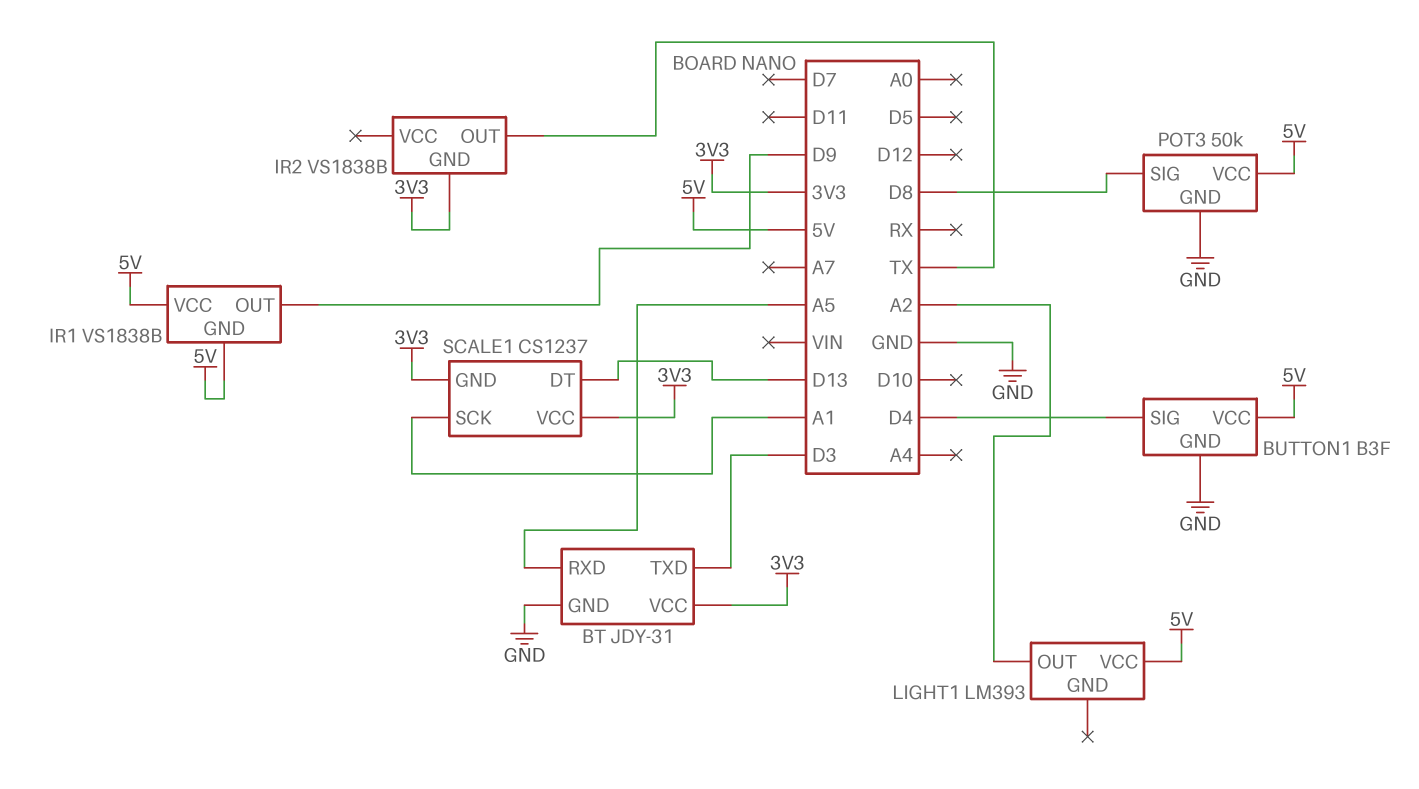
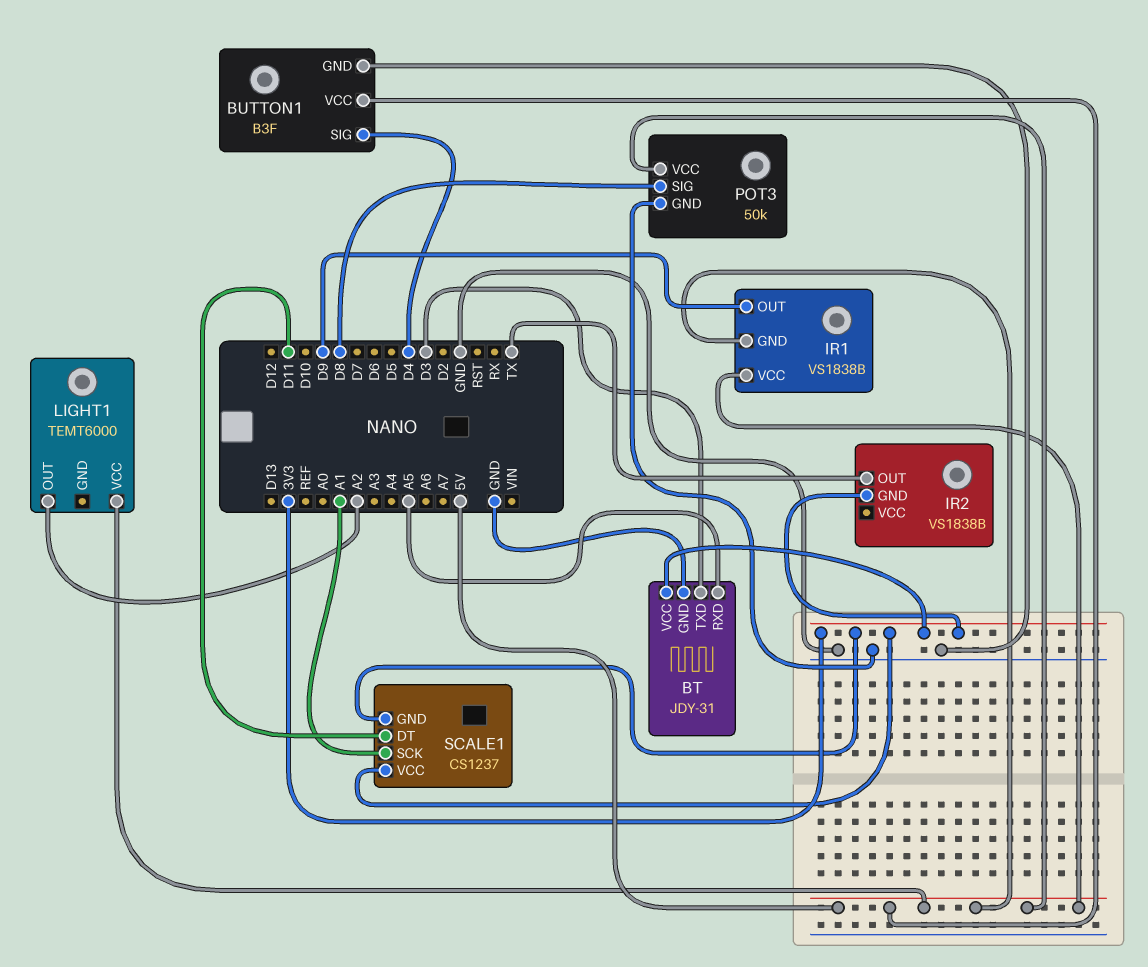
LIGHT1: LM393 -> TEMT6000
SCALE1 pin DT: D13 -> D11

